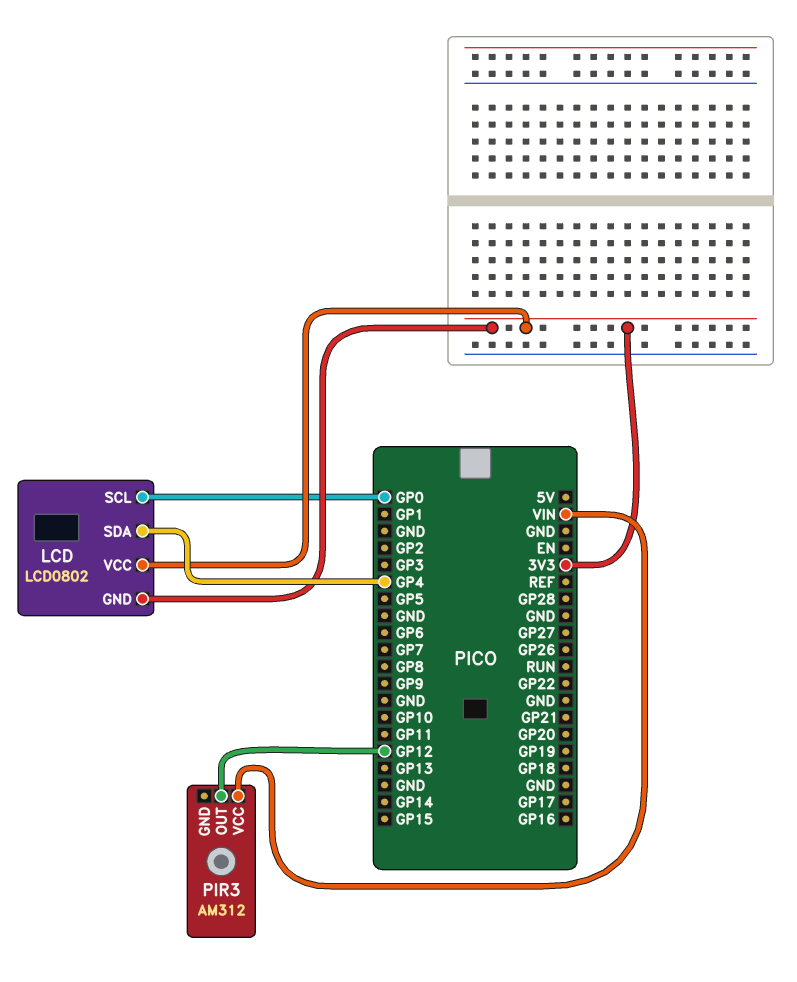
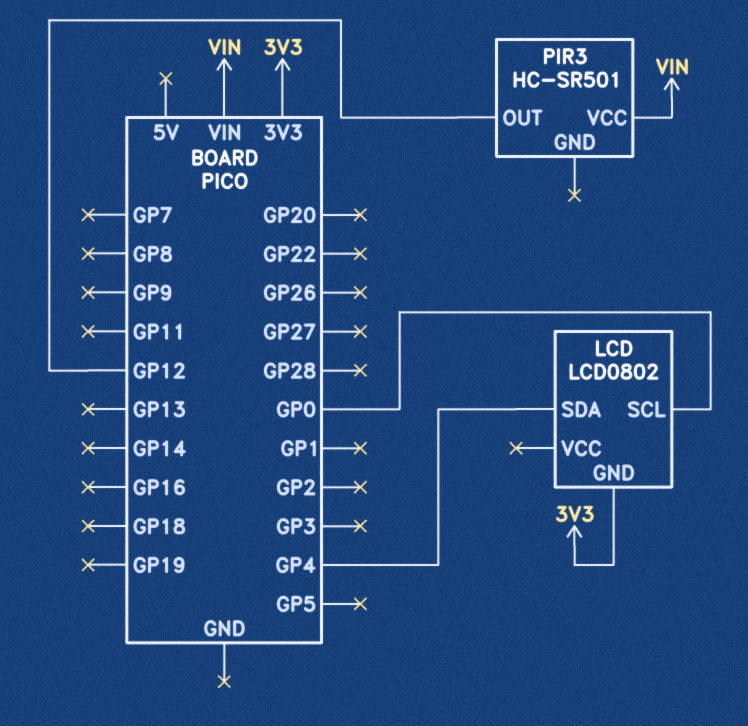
LCD pin VCC: 3V3 -> none
PIR3: AM312 -> HC-SR501

